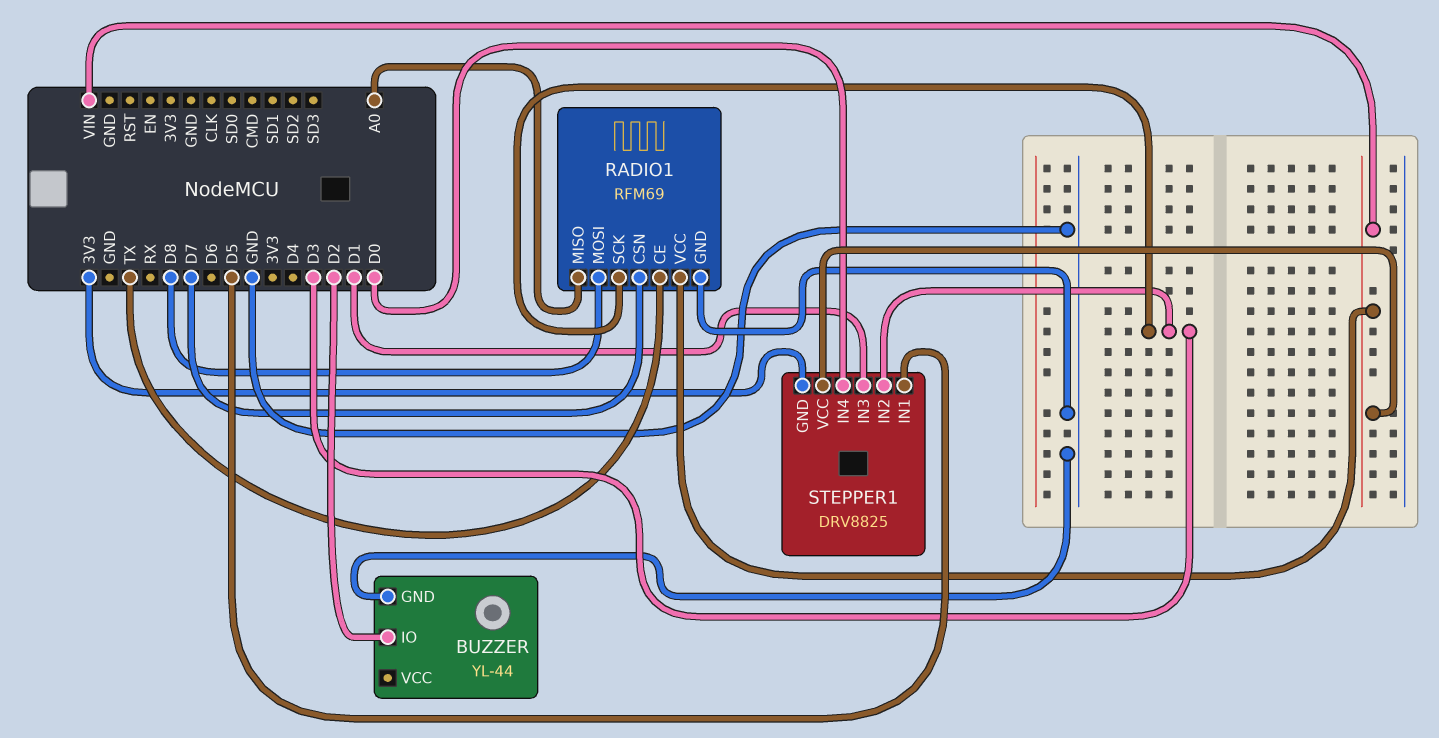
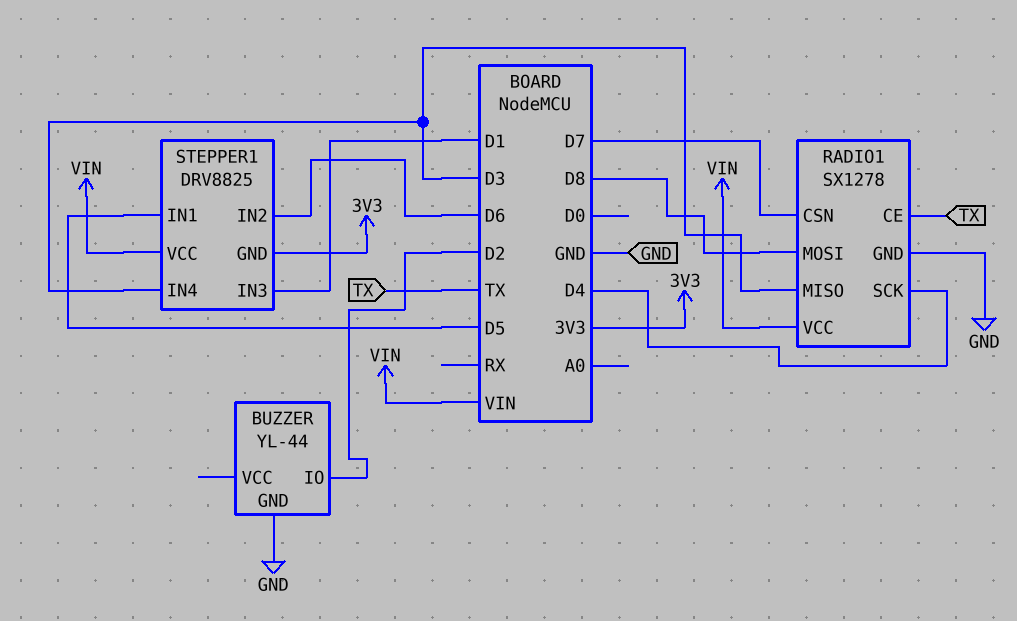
RADIO1: RFM69 -> SX1278
RADIO1 pin MISO: A0 -> D3
RADIO1 pin SCK: D3 -> D4
STEPPER1 pin IN2: D3 -> D6
STEPPER1 pin IN4: D0 -> D3

